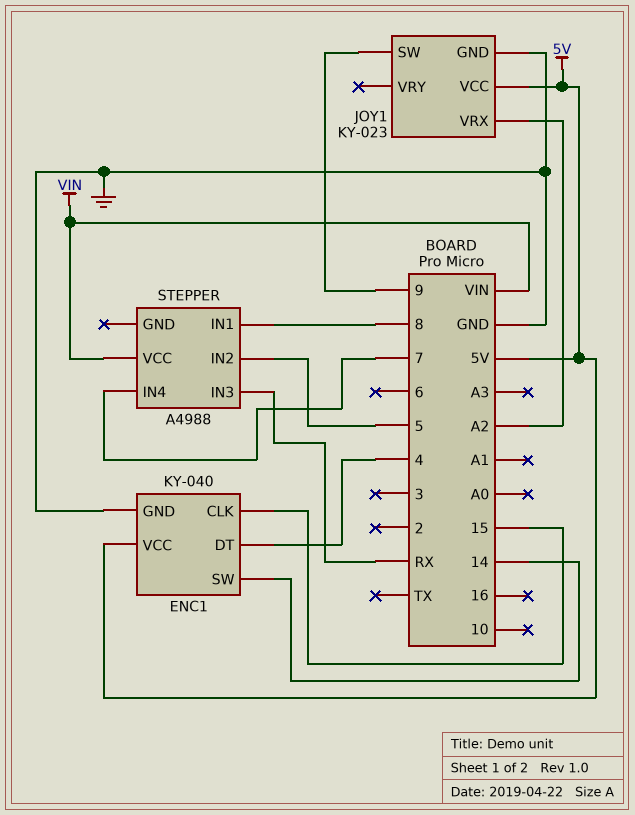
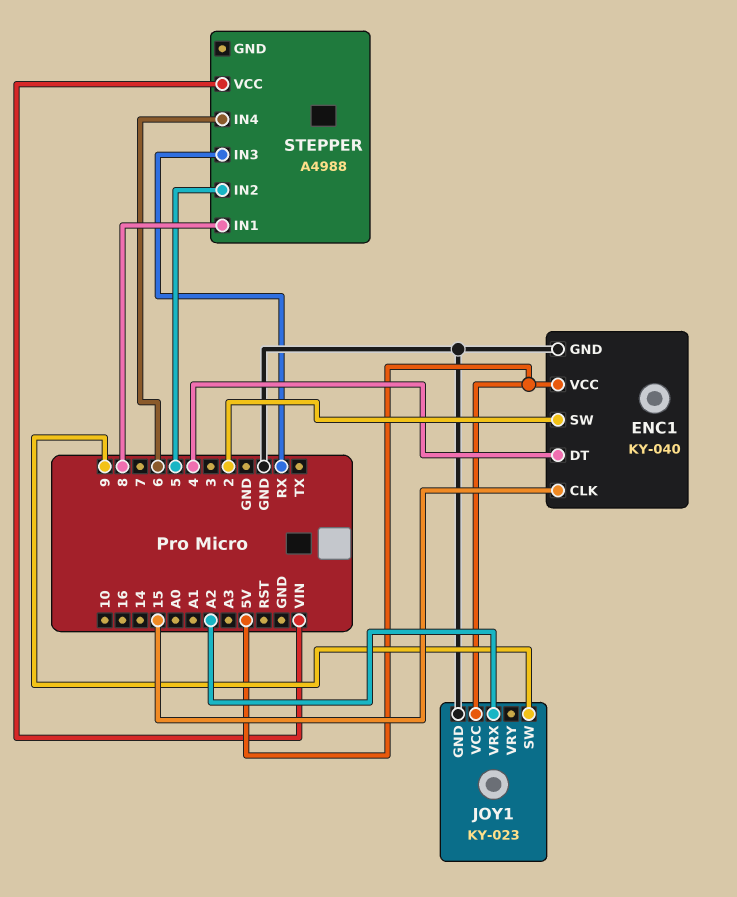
ENC1 pin SW: 14 -> 2
STEPPER pin IN4: 7 -> 6

